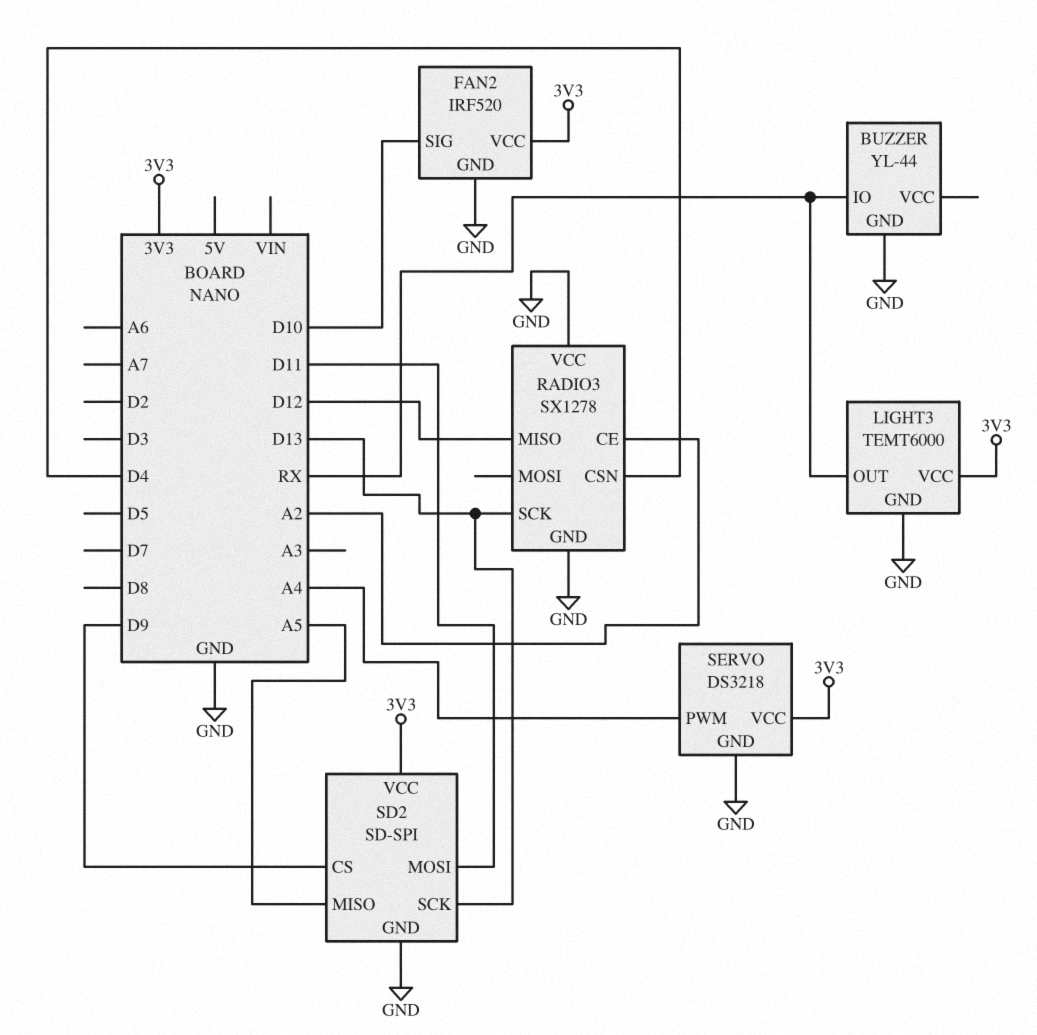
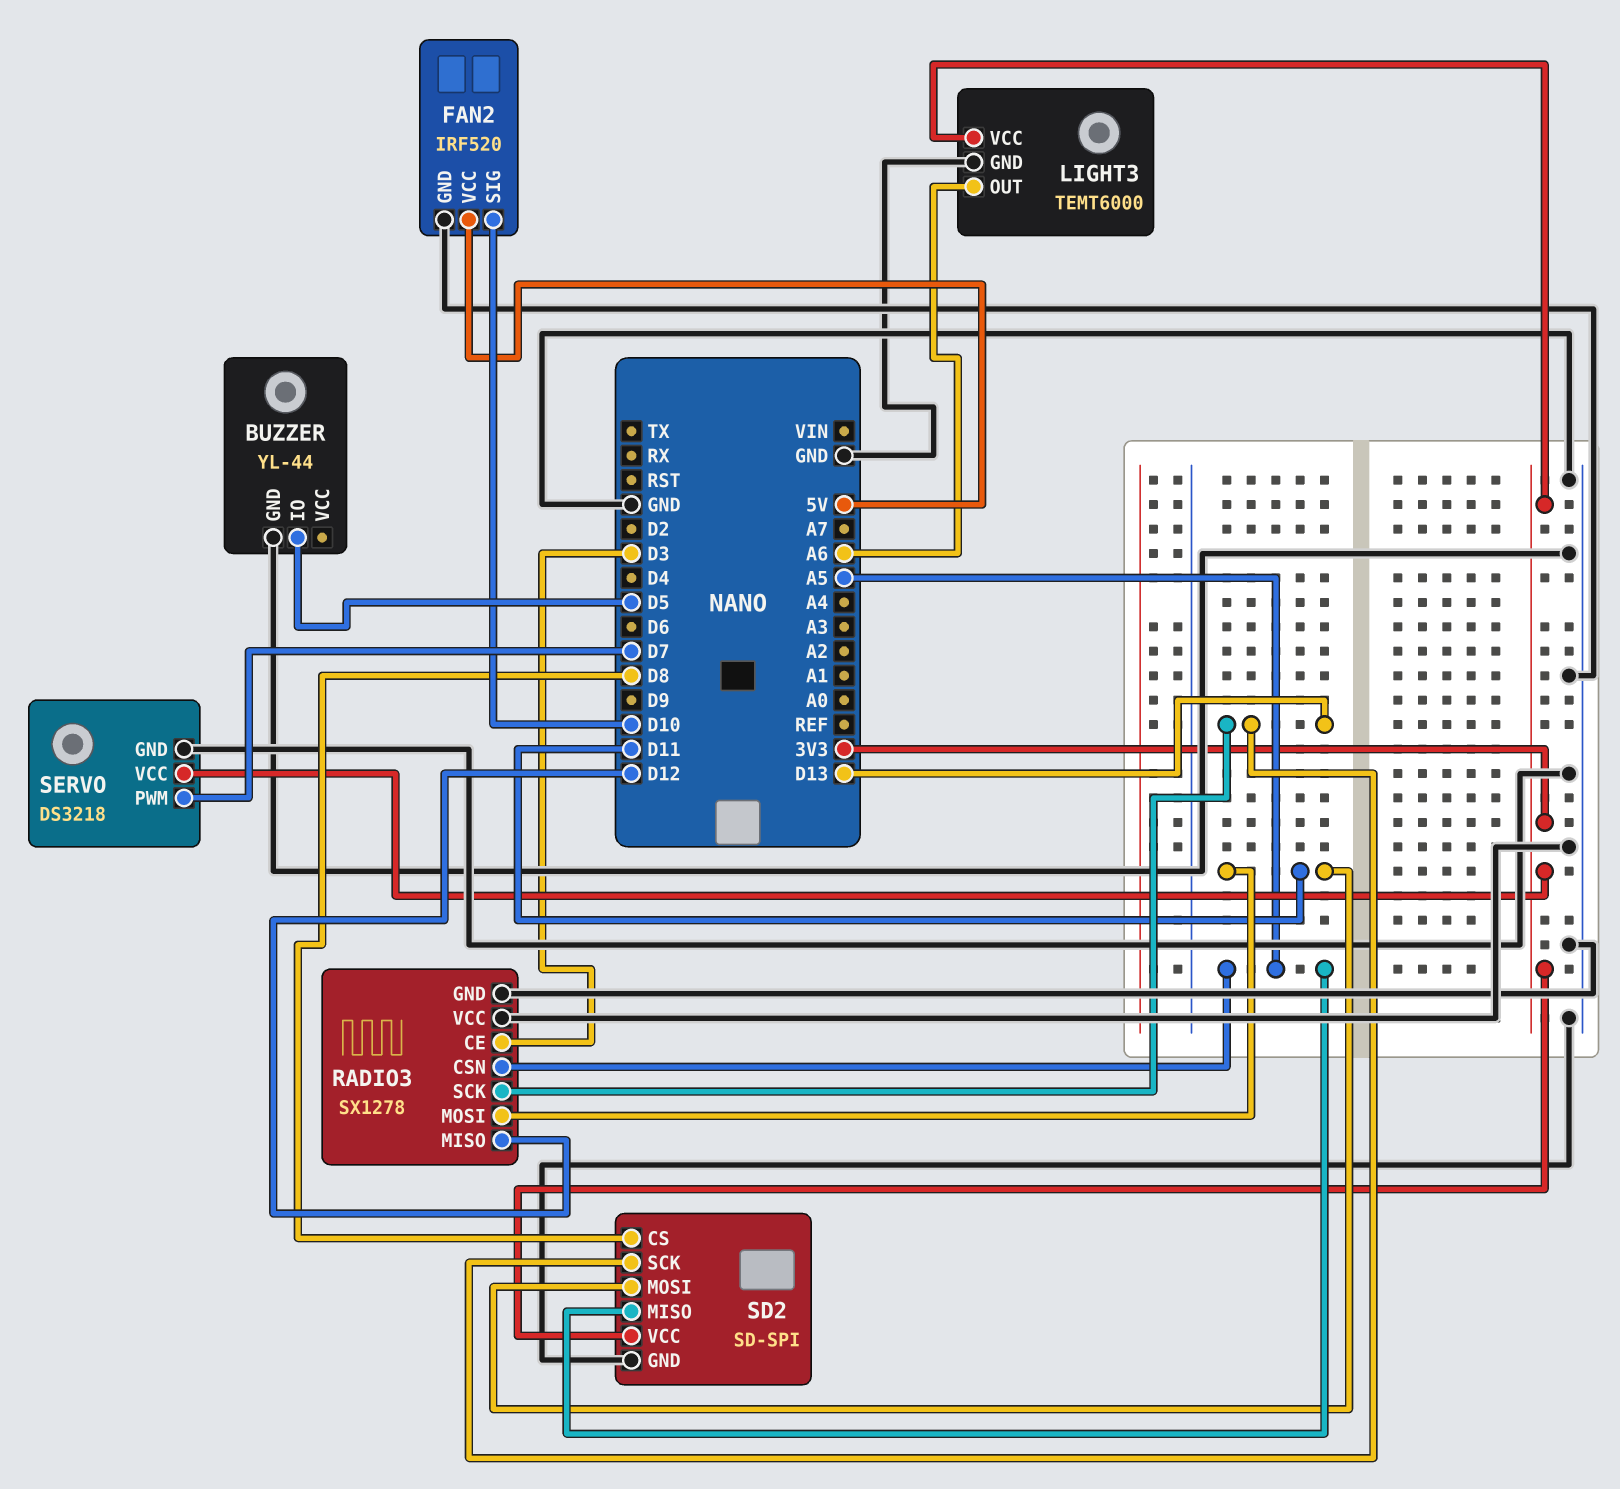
BUZZER pin IO: RX -> D5
FAN2 pin VCC: 3V3 -> 5V
LIGHT3 pin OUT: RX -> A6
RADIO3 pin CE: A2 -> D3
RADIO3 pin CSN: D4 -> A5
RADIO3 pin MOSI: none -> D11
SD2 pin CS: D9 -> D8
SERVO pin PWM: A4 -> D7

